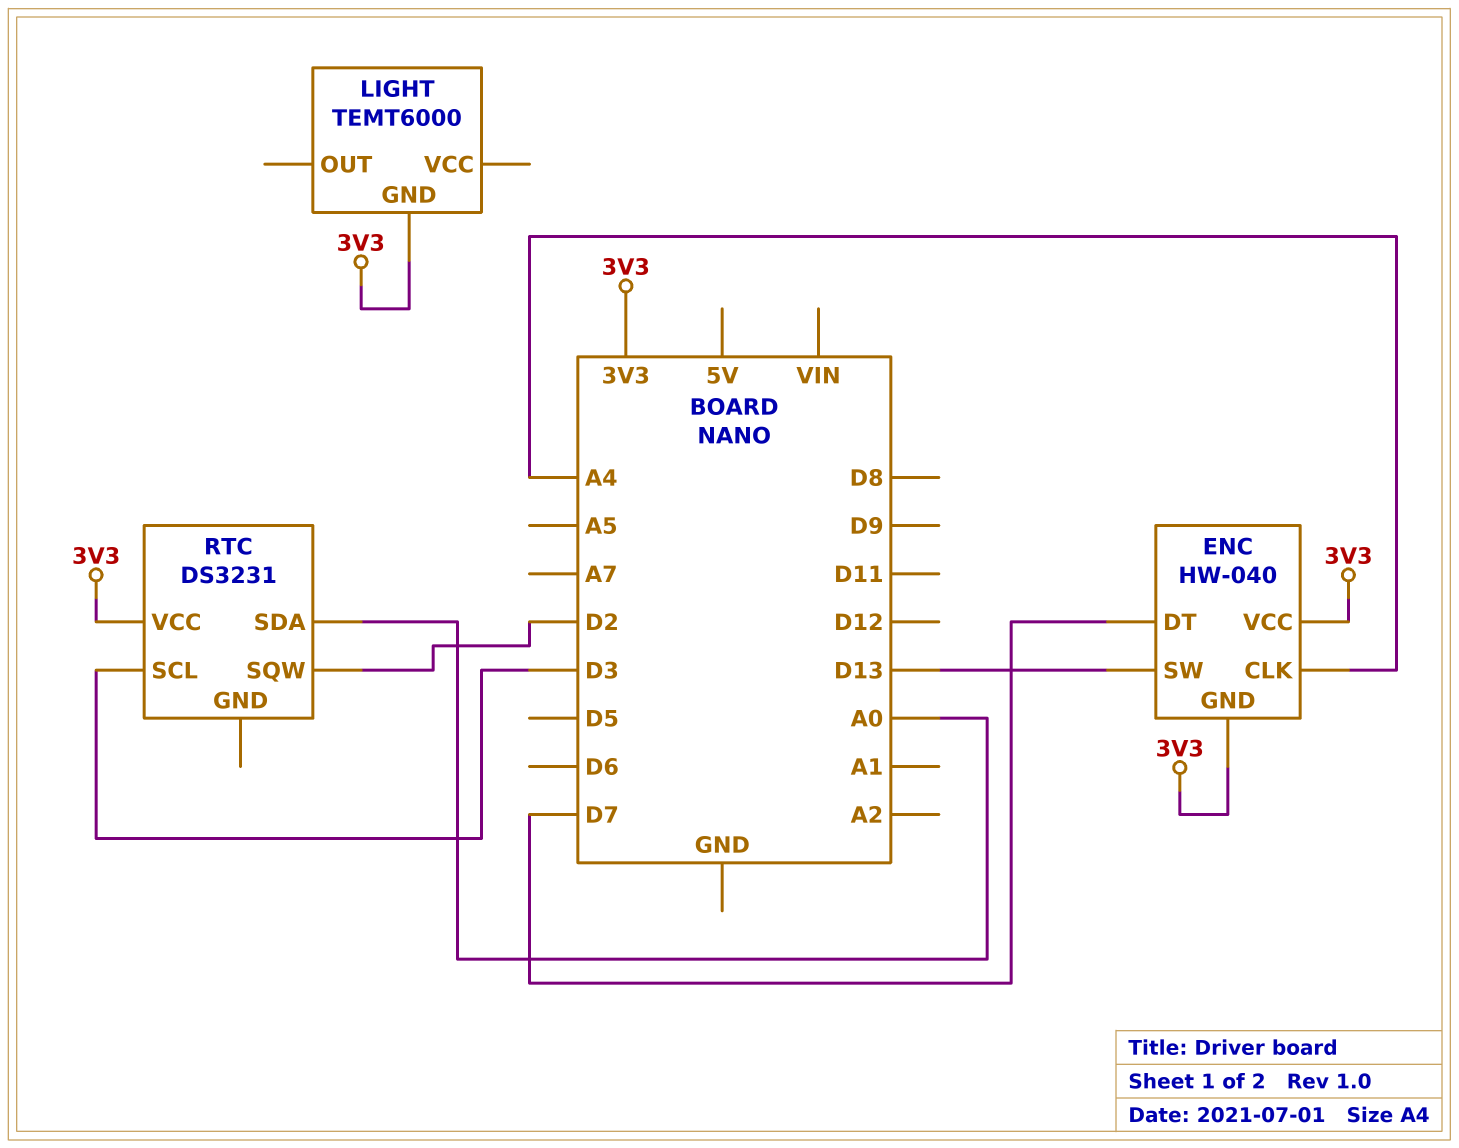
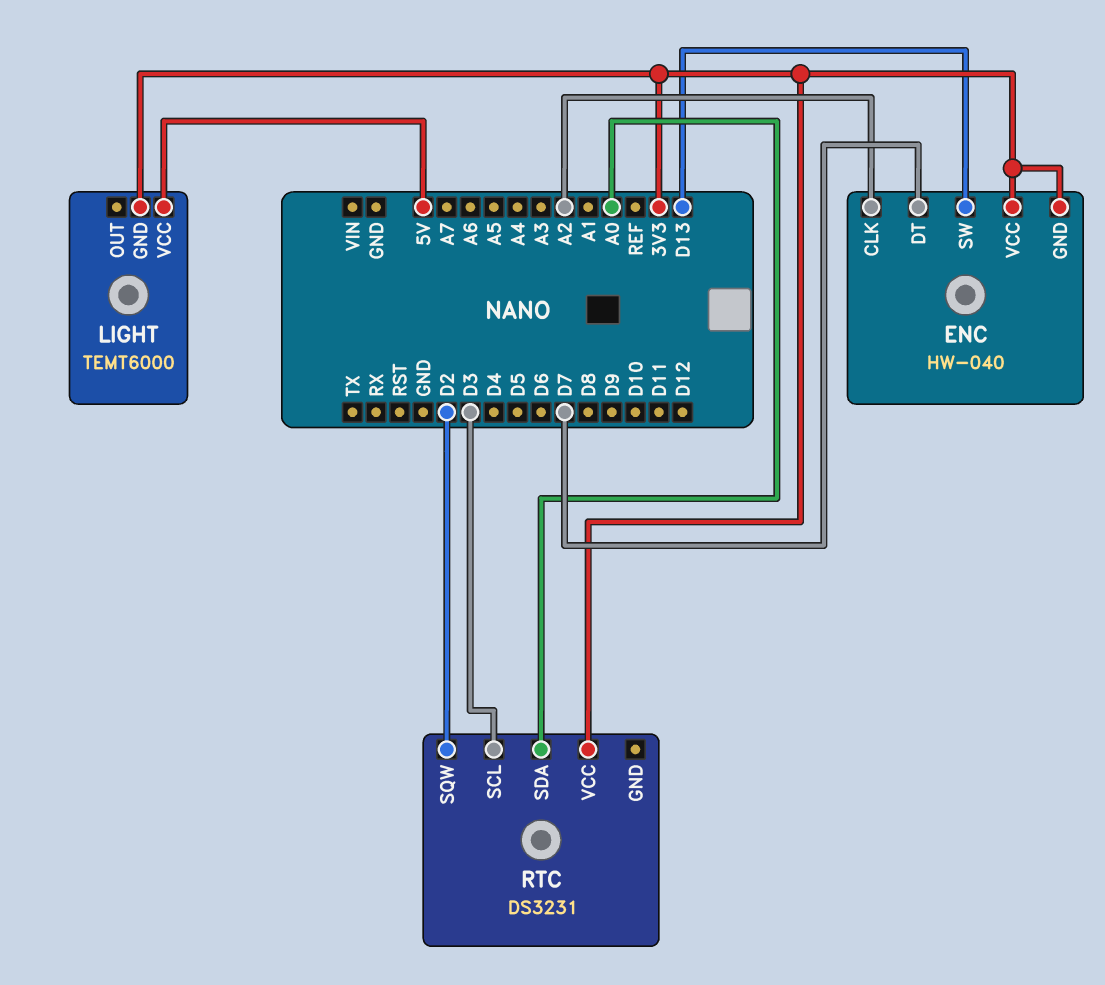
ENC pin CLK: A4 -> A2
LIGHT pin VCC: none -> 5V

